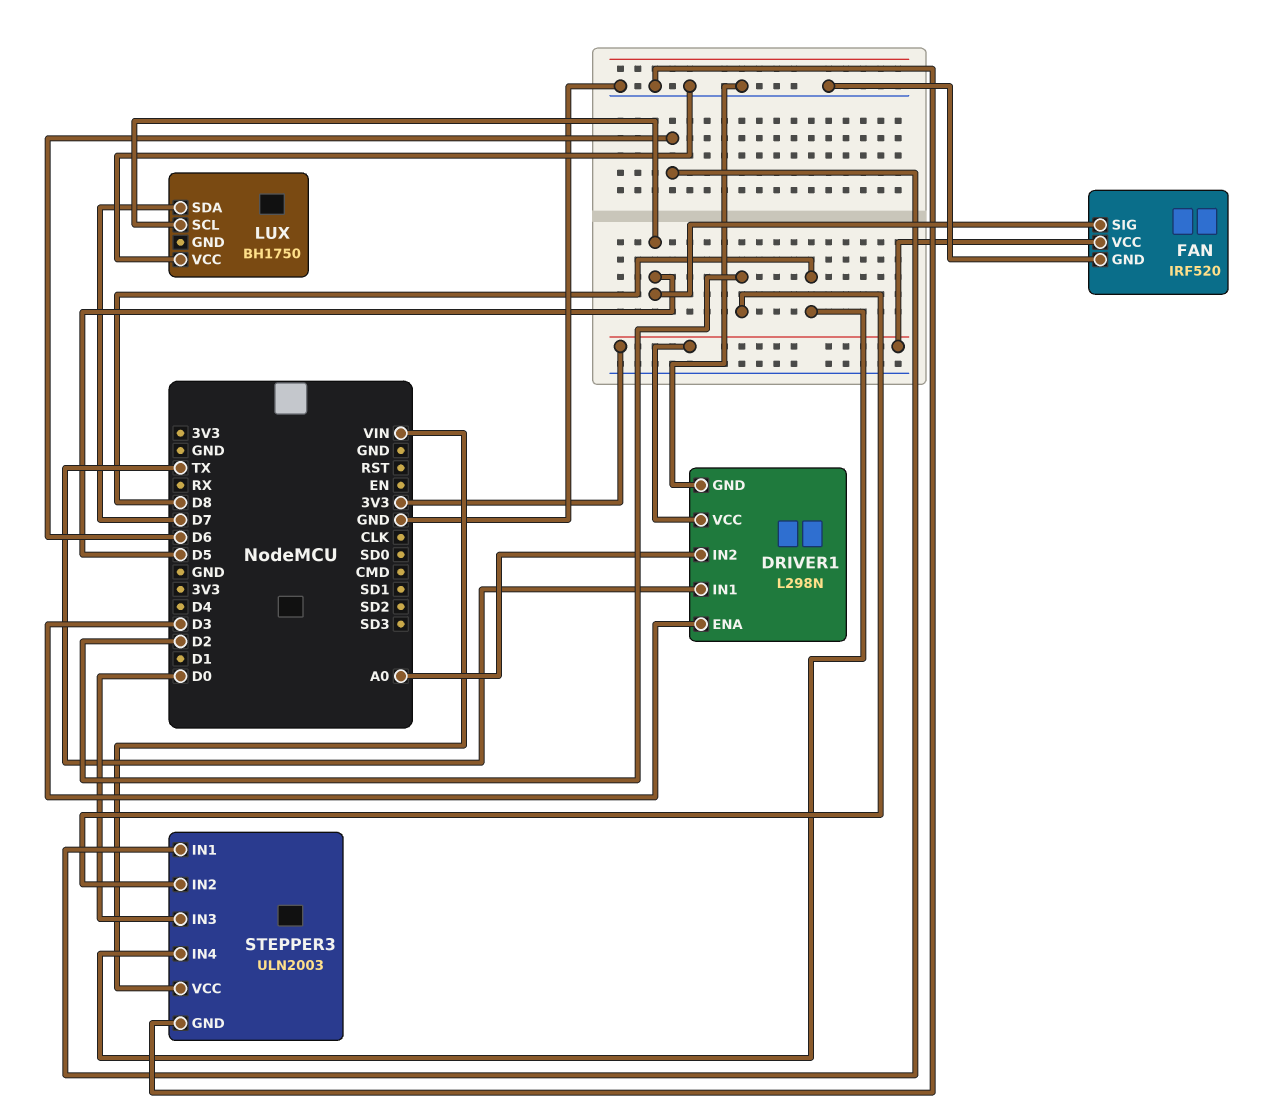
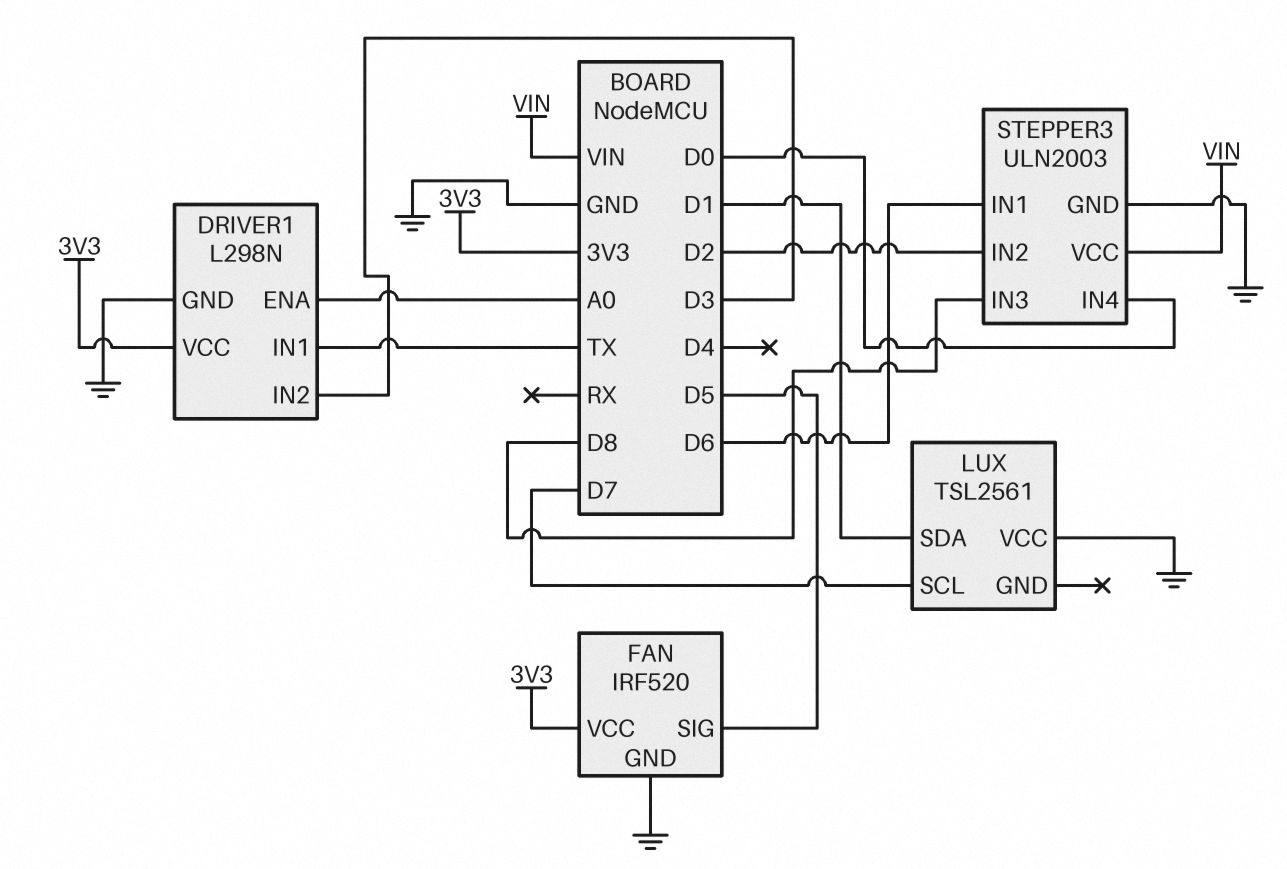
DRIVER1 pin ENA: D3 -> A0
DRIVER1 pin IN2: A0 -> D3
LUX: BH1750 -> TSL2561
LUX pin SCL: D5 -> D7
LUX pin SDA: D7 -> D1
STEPPER3 pin IN3: D0 -> D8
STEPPER3 pin IN4: D8 -> D0

